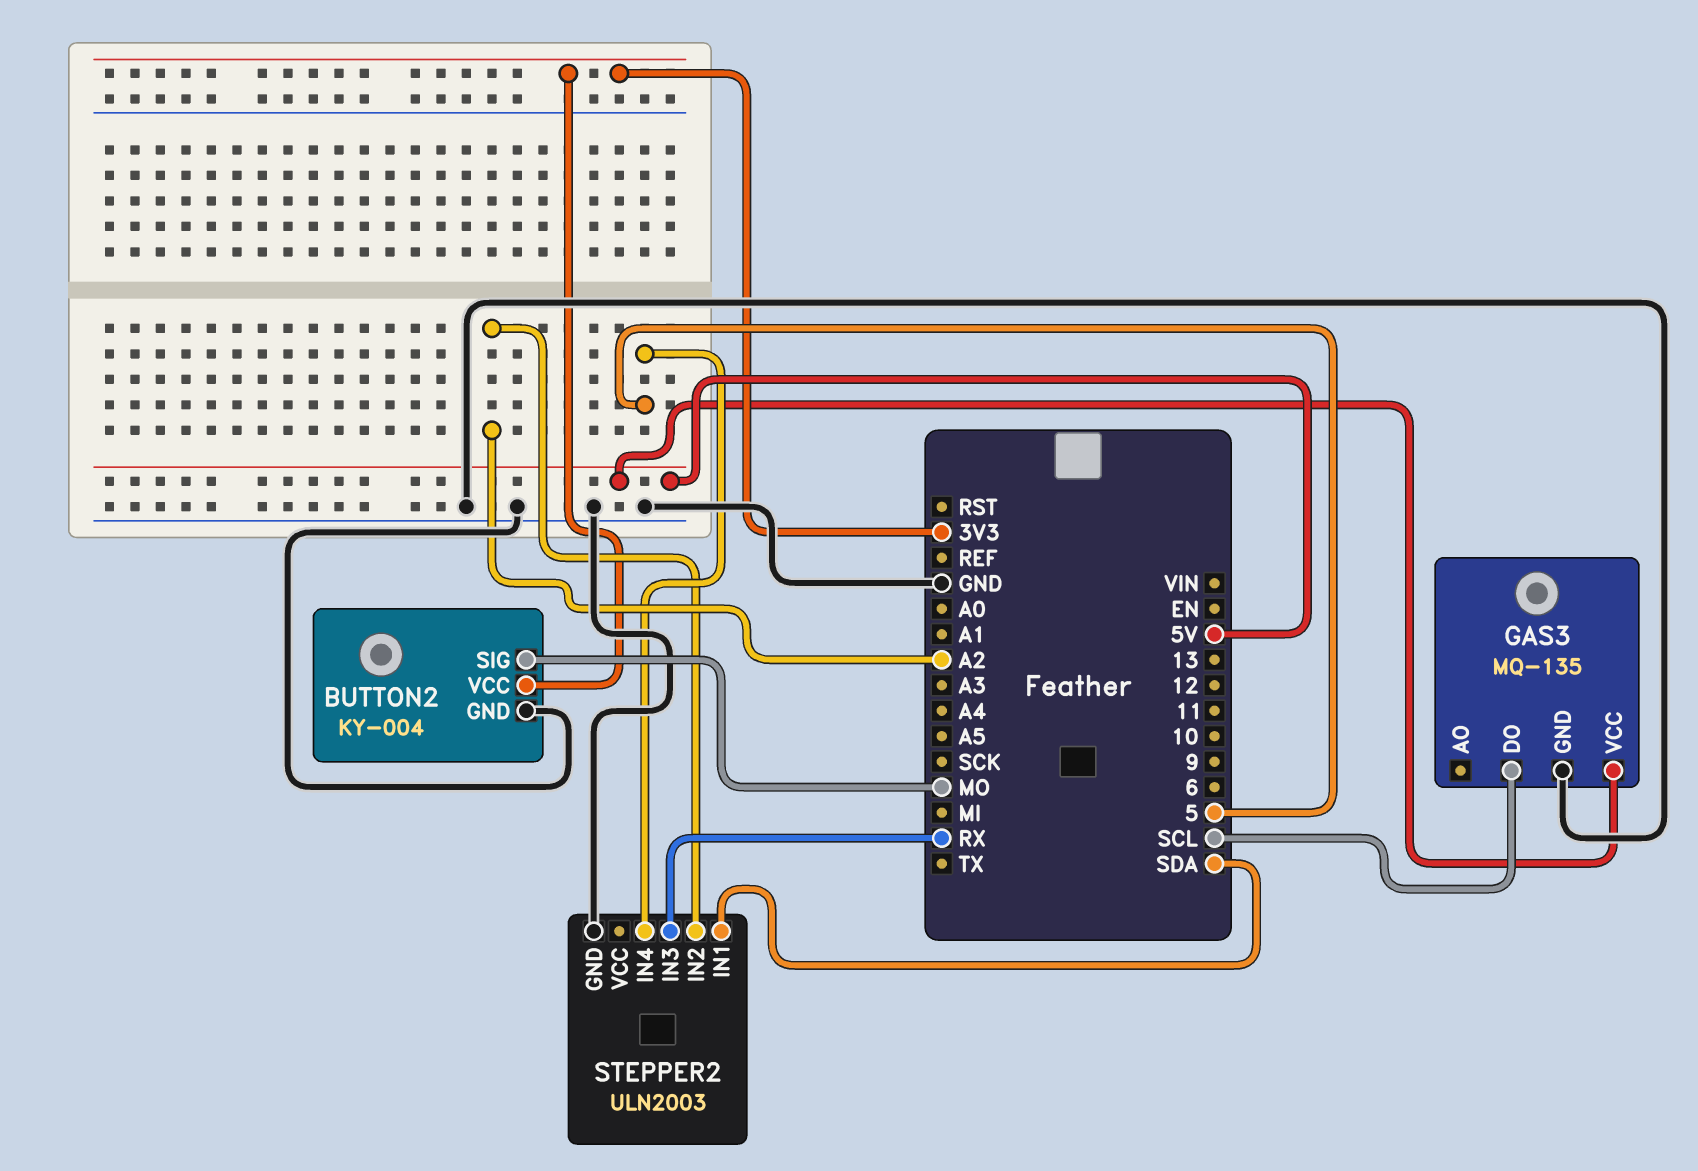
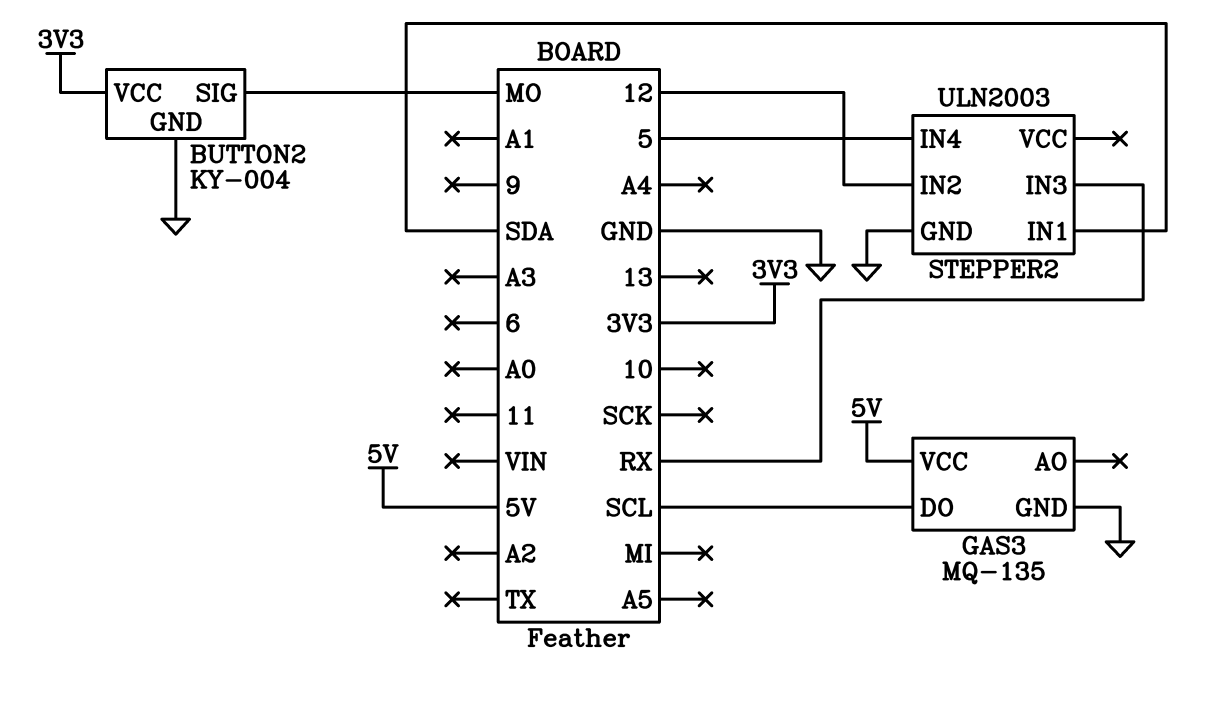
STEPPER2 pin IN2: A2 -> 12

